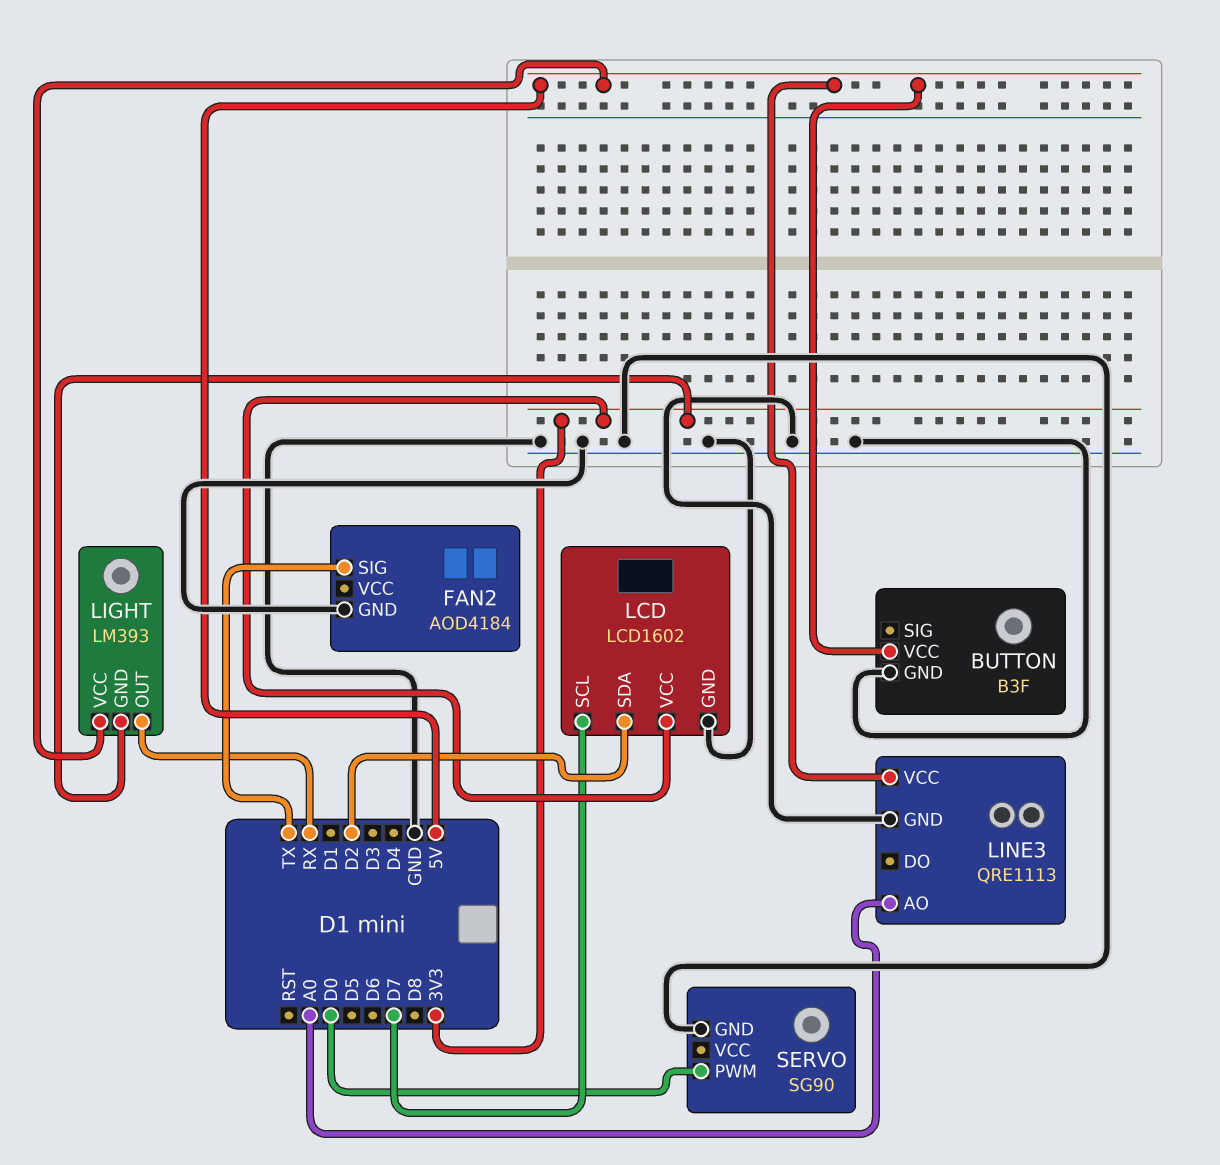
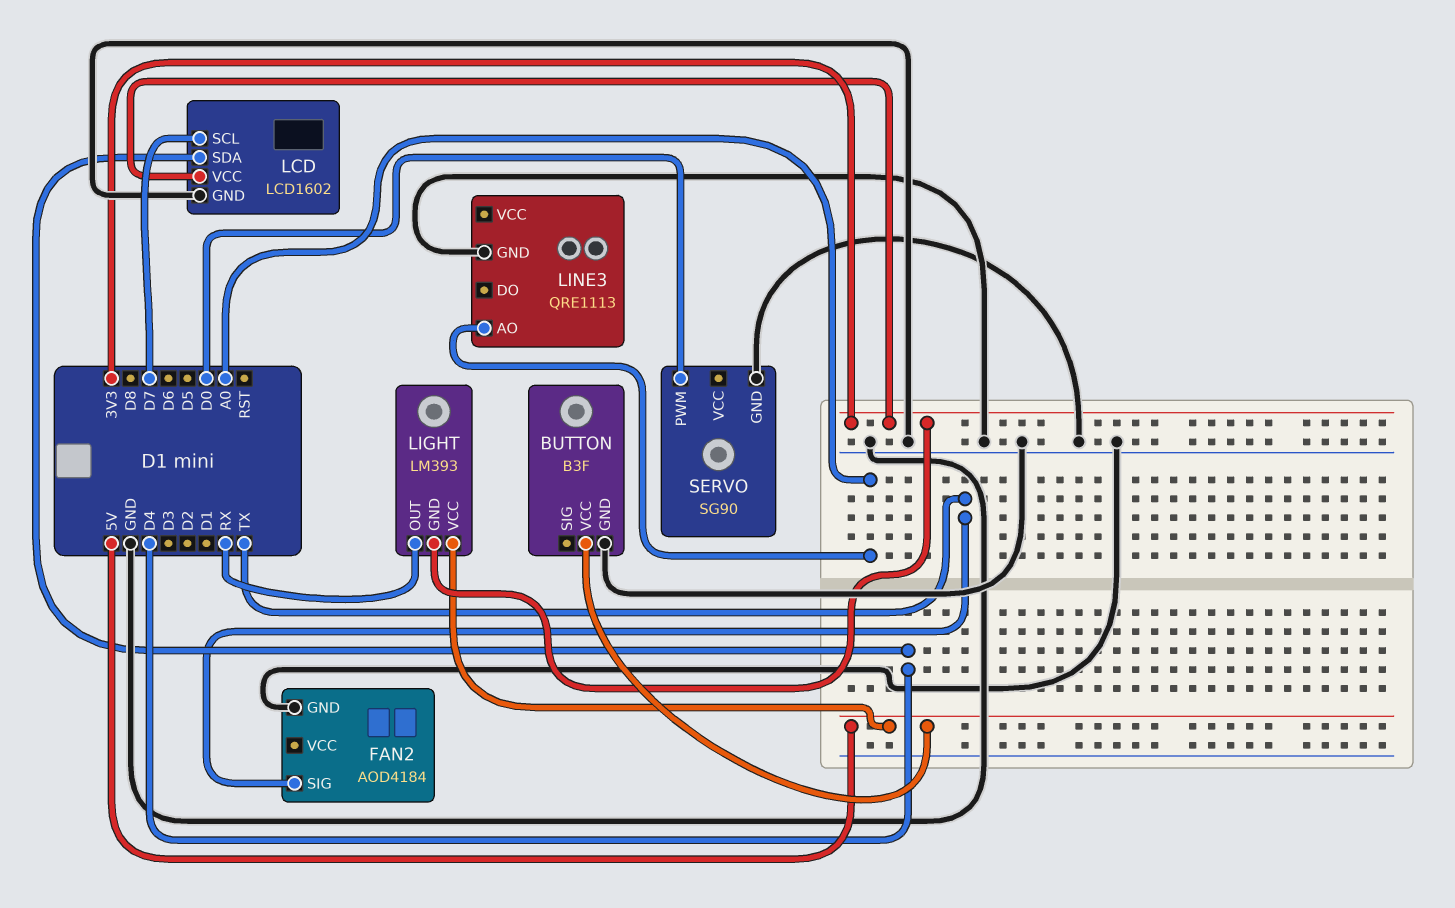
LCD pin SDA: D2 -> D4
LINE3 pin VCC: 5V -> none

